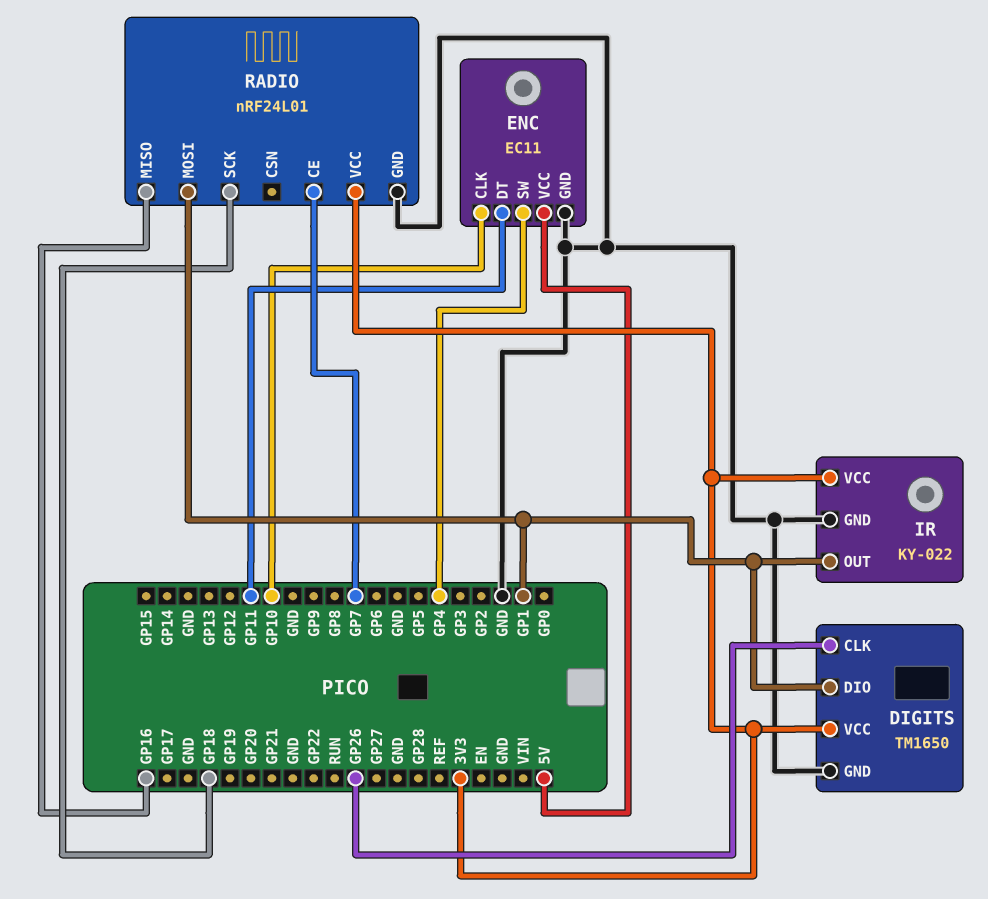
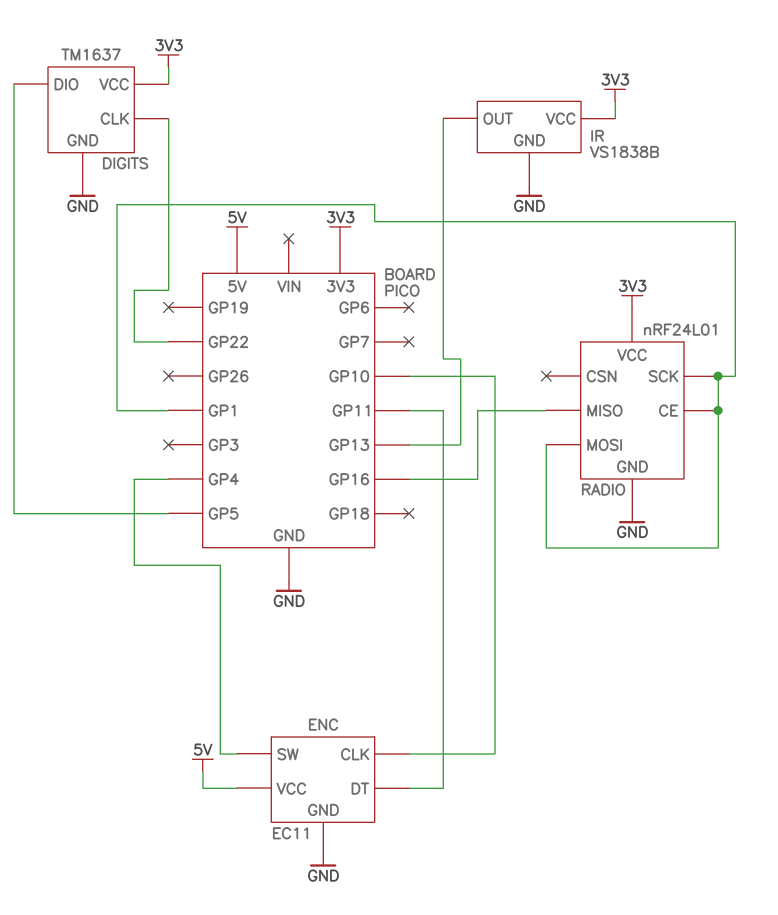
DIGITS: TM1650 -> TM1637
DIGITS pin CLK: GP26 -> GP22
DIGITS pin DIO: GP1 -> GP5
IR: KY-022 -> VS1838B
IR pin OUT: GP1 -> GP13
RADIO pin CE: GP7 -> GP1
RADIO pin SCK: GP18 -> GP1

